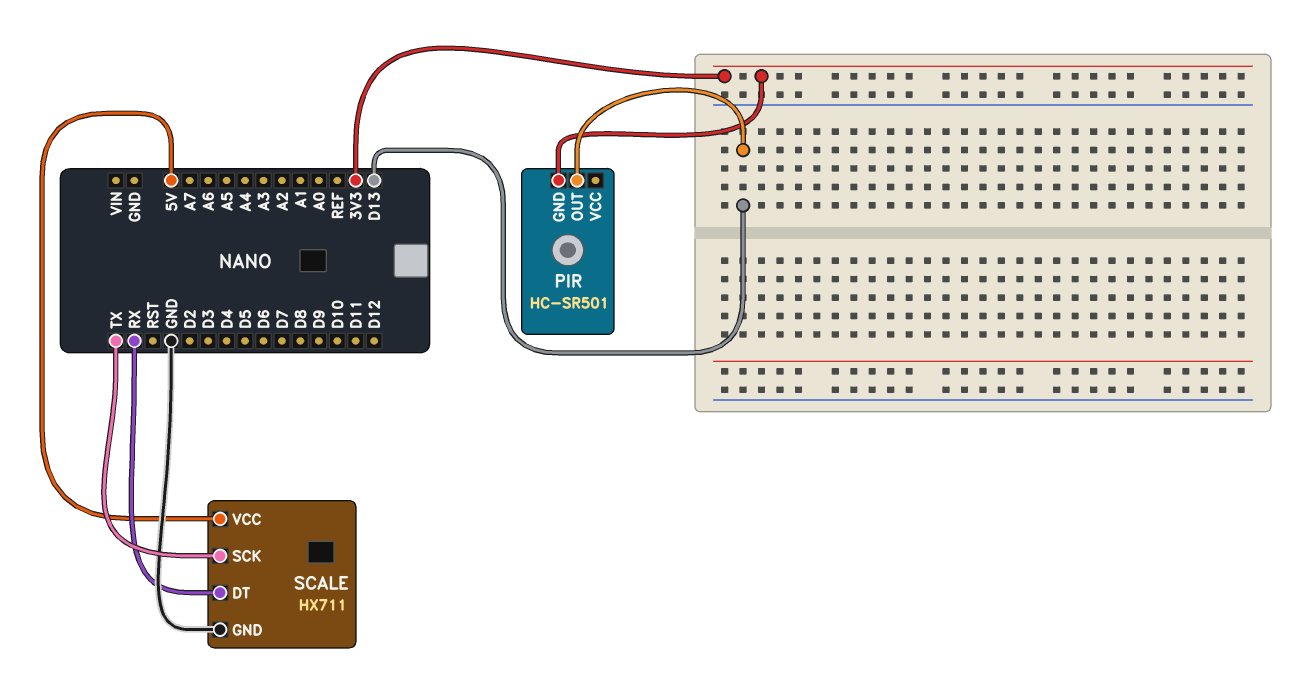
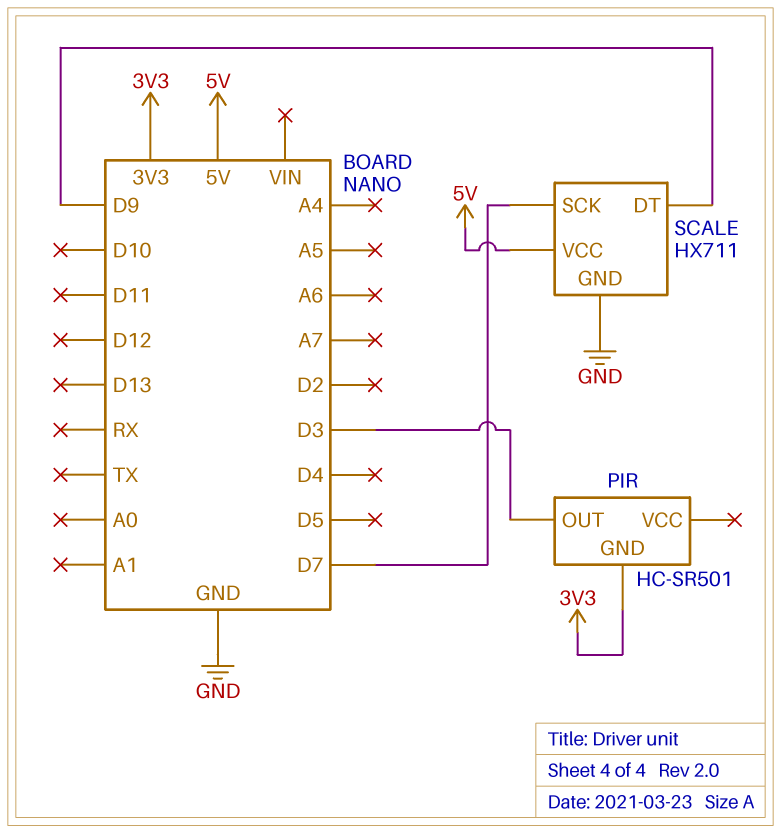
PIR pin OUT: D13 -> D3
SCALE pin DT: RX -> D9
SCALE pin SCK: TX -> D7

